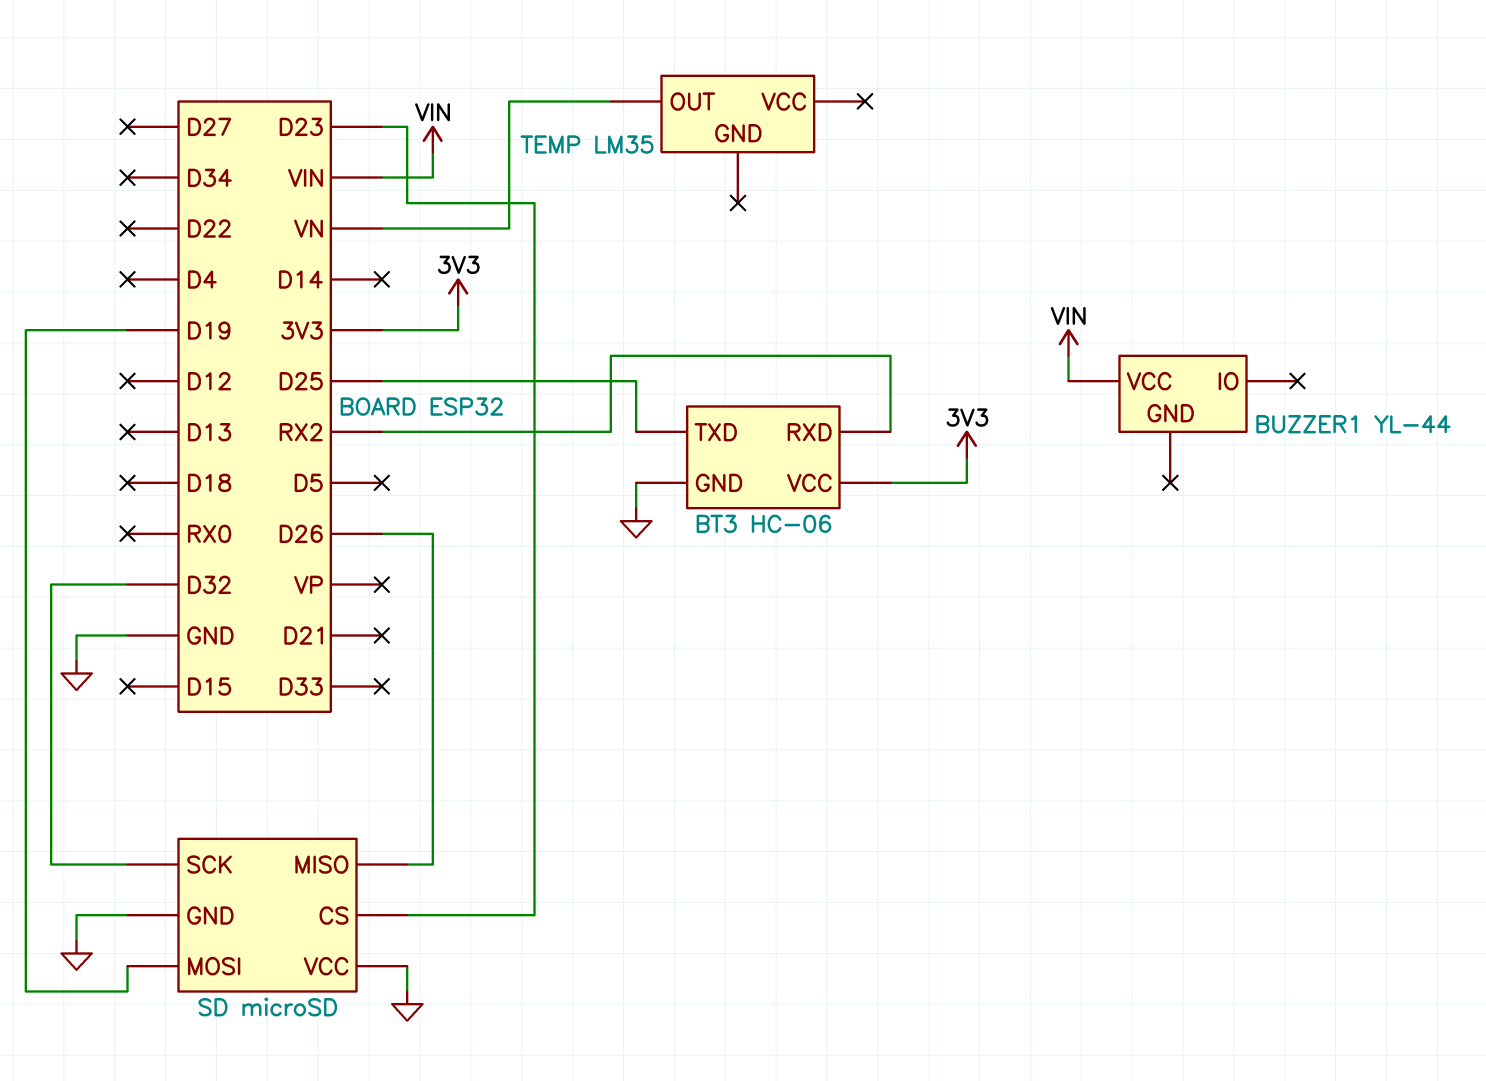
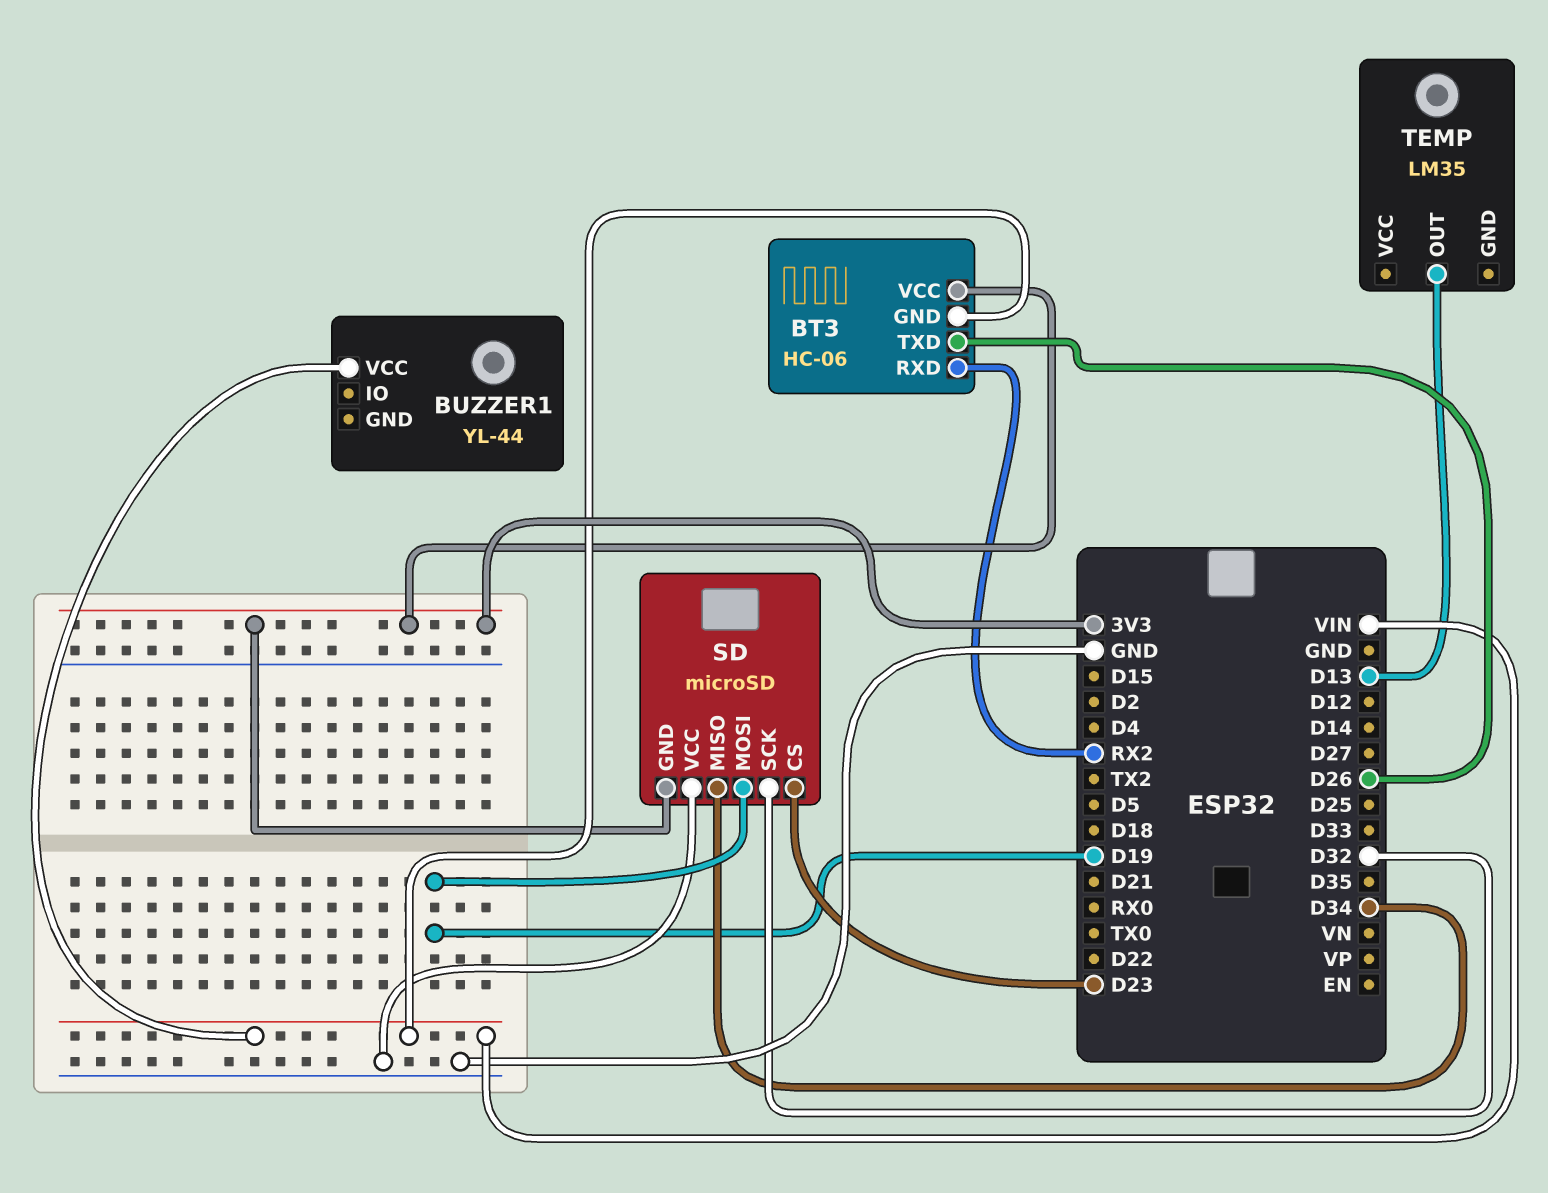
BT3 pin GND: GND -> VIN
BT3 pin TXD: D25 -> D26
SD pin GND: GND -> 3V3
SD pin MISO: D26 -> D34
TEMP pin OUT: VN -> D13

